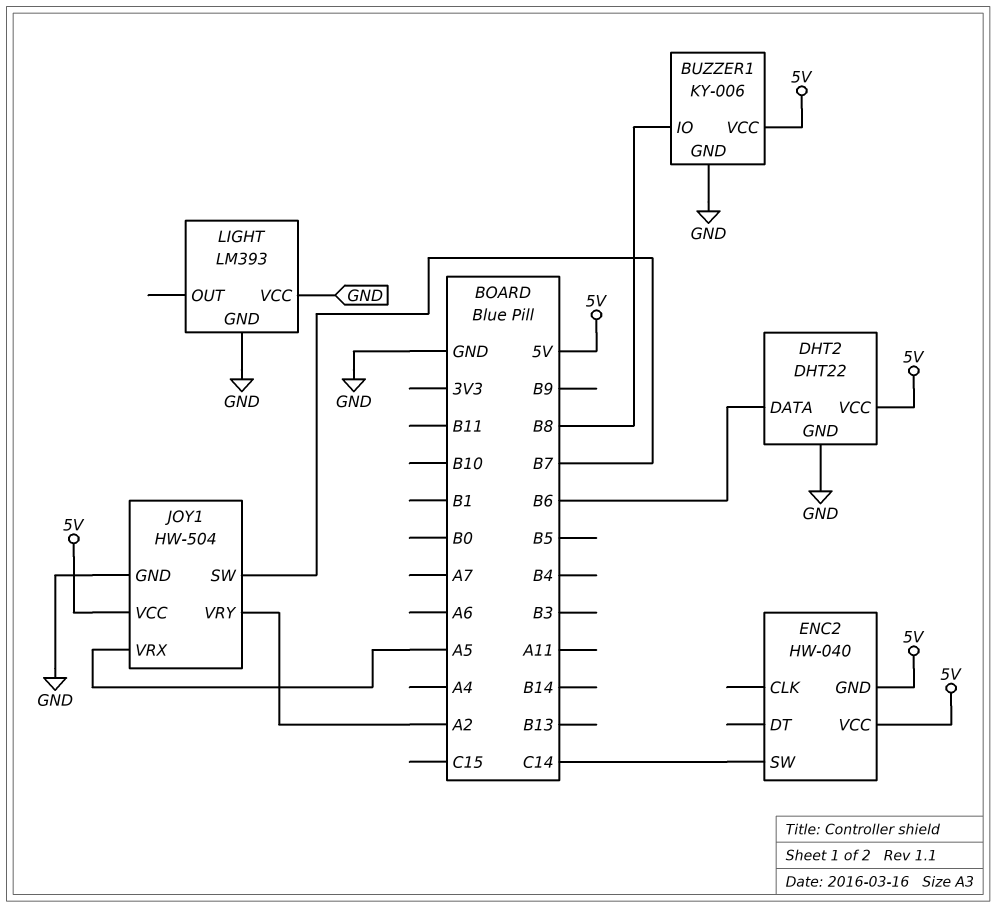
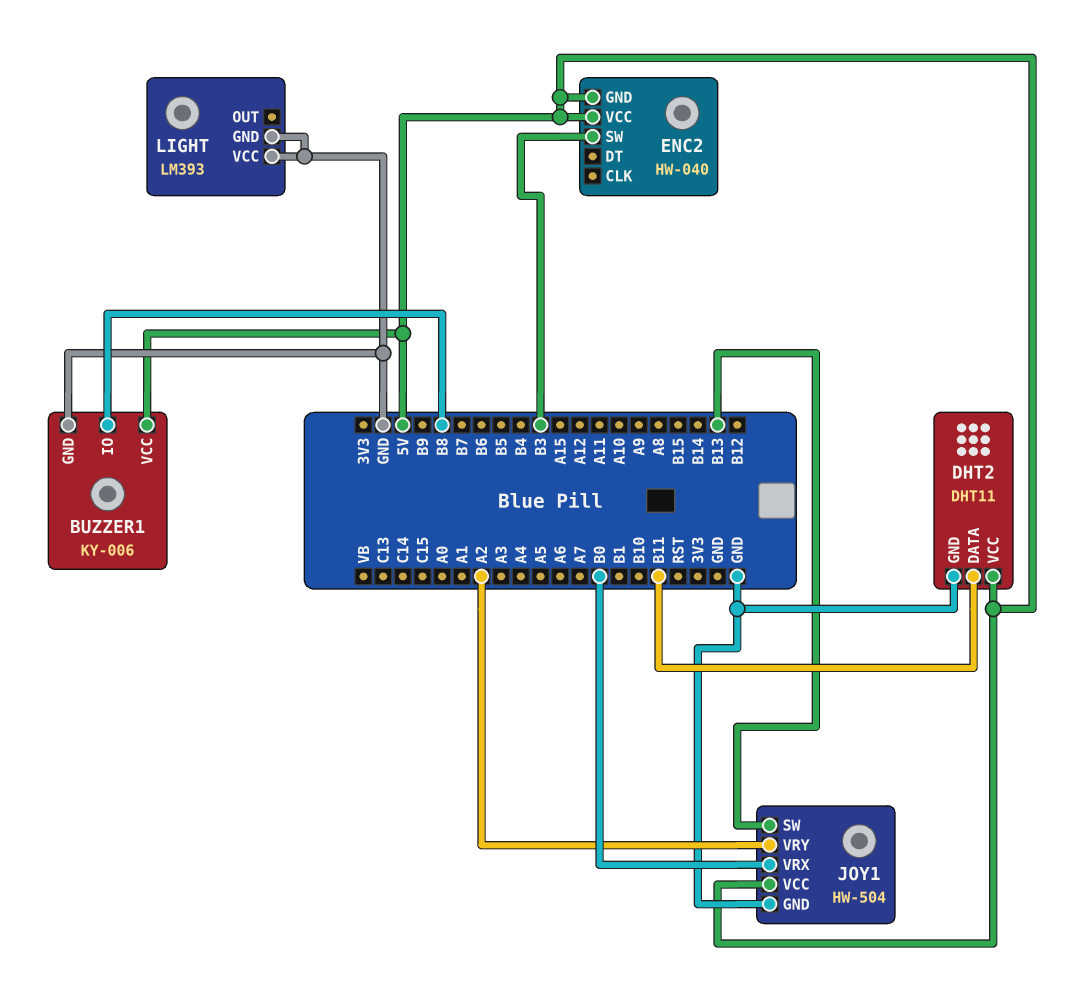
DHT2: DHT22 -> DHT11
DHT2 pin DATA: B6 -> B11
ENC2 pin SW: C14 -> B3
JOY1 pin SW: B7 -> B13
JOY1 pin VRX: A5 -> B0

